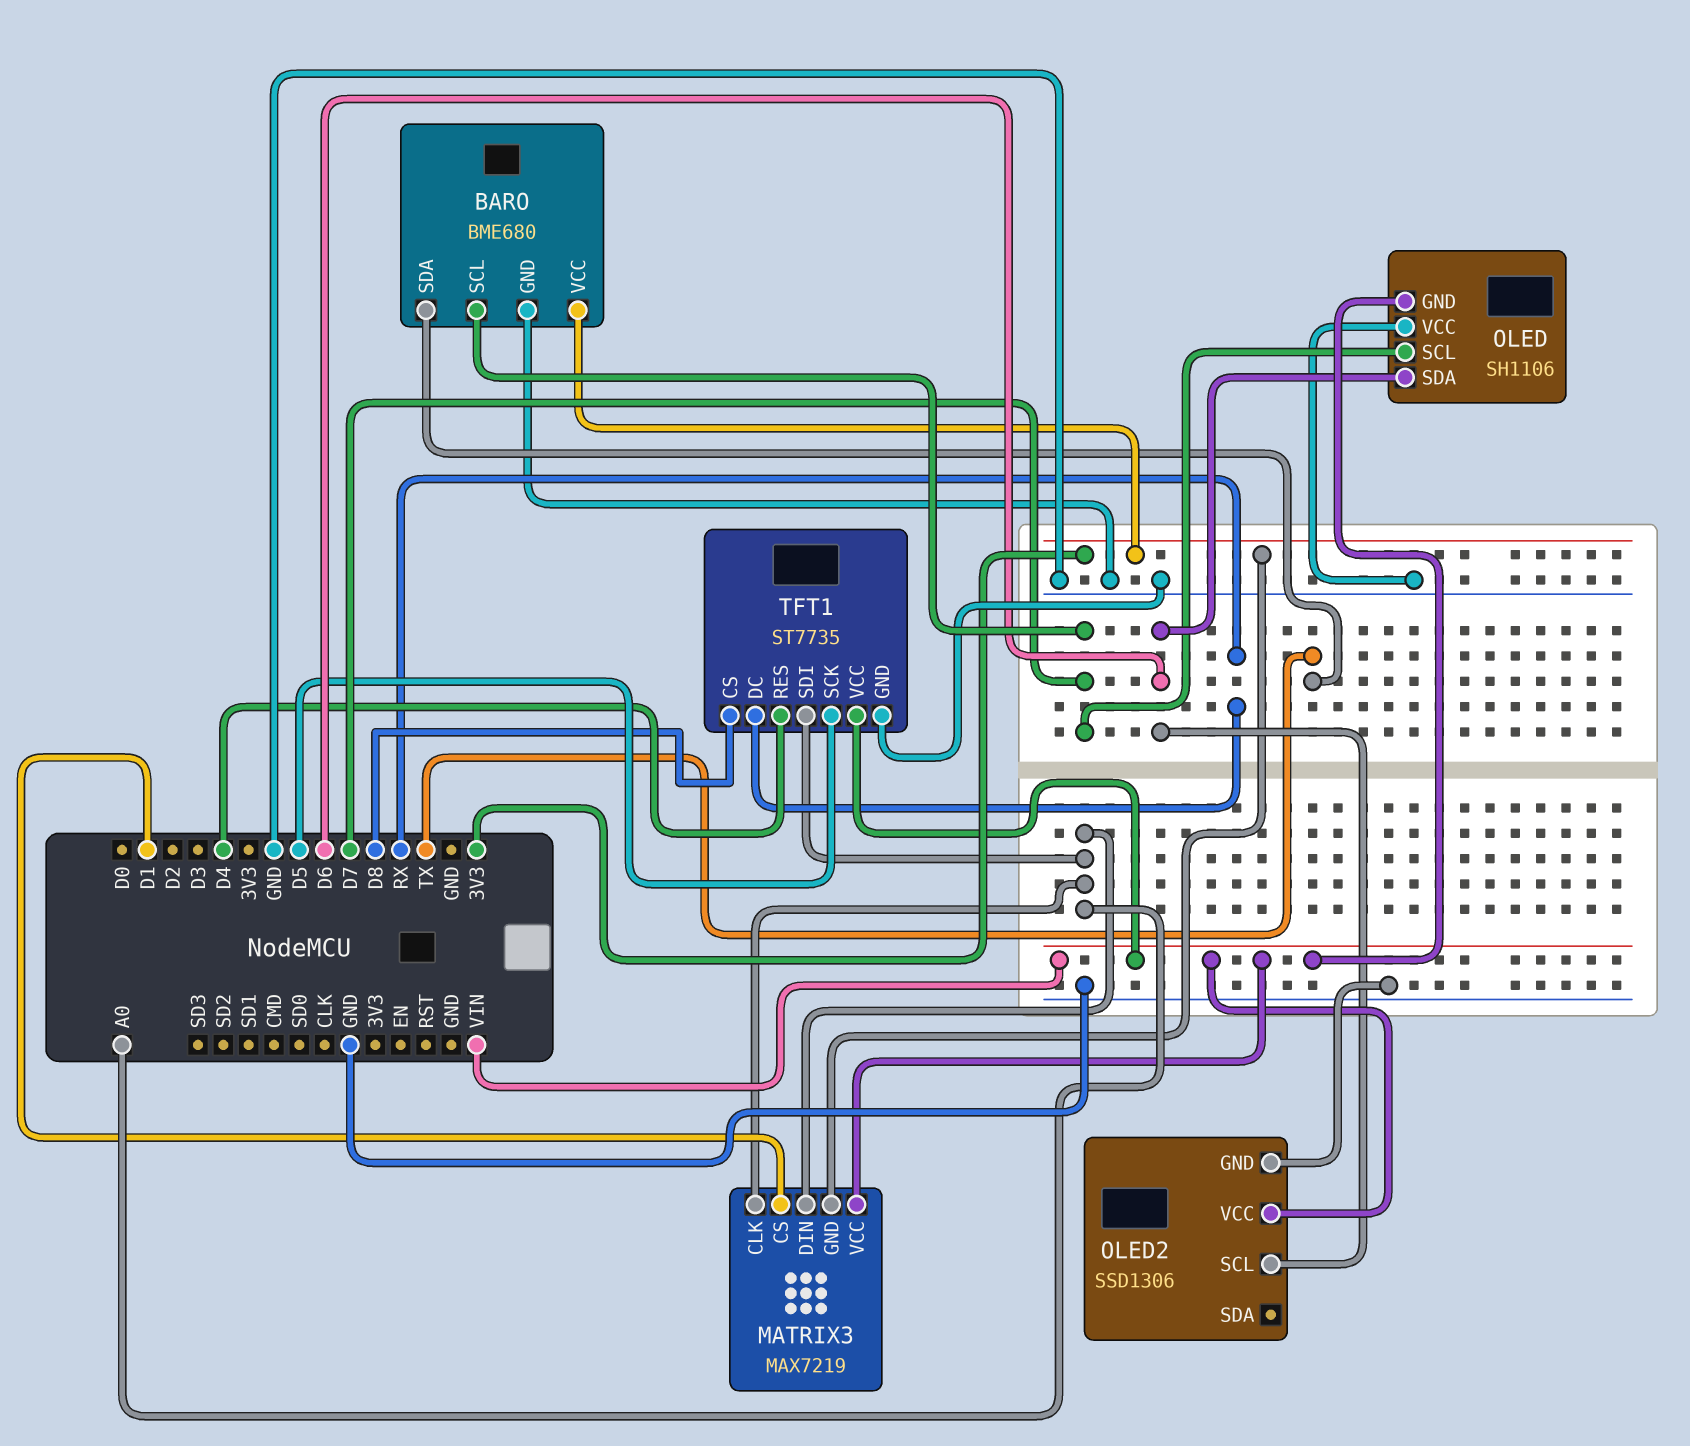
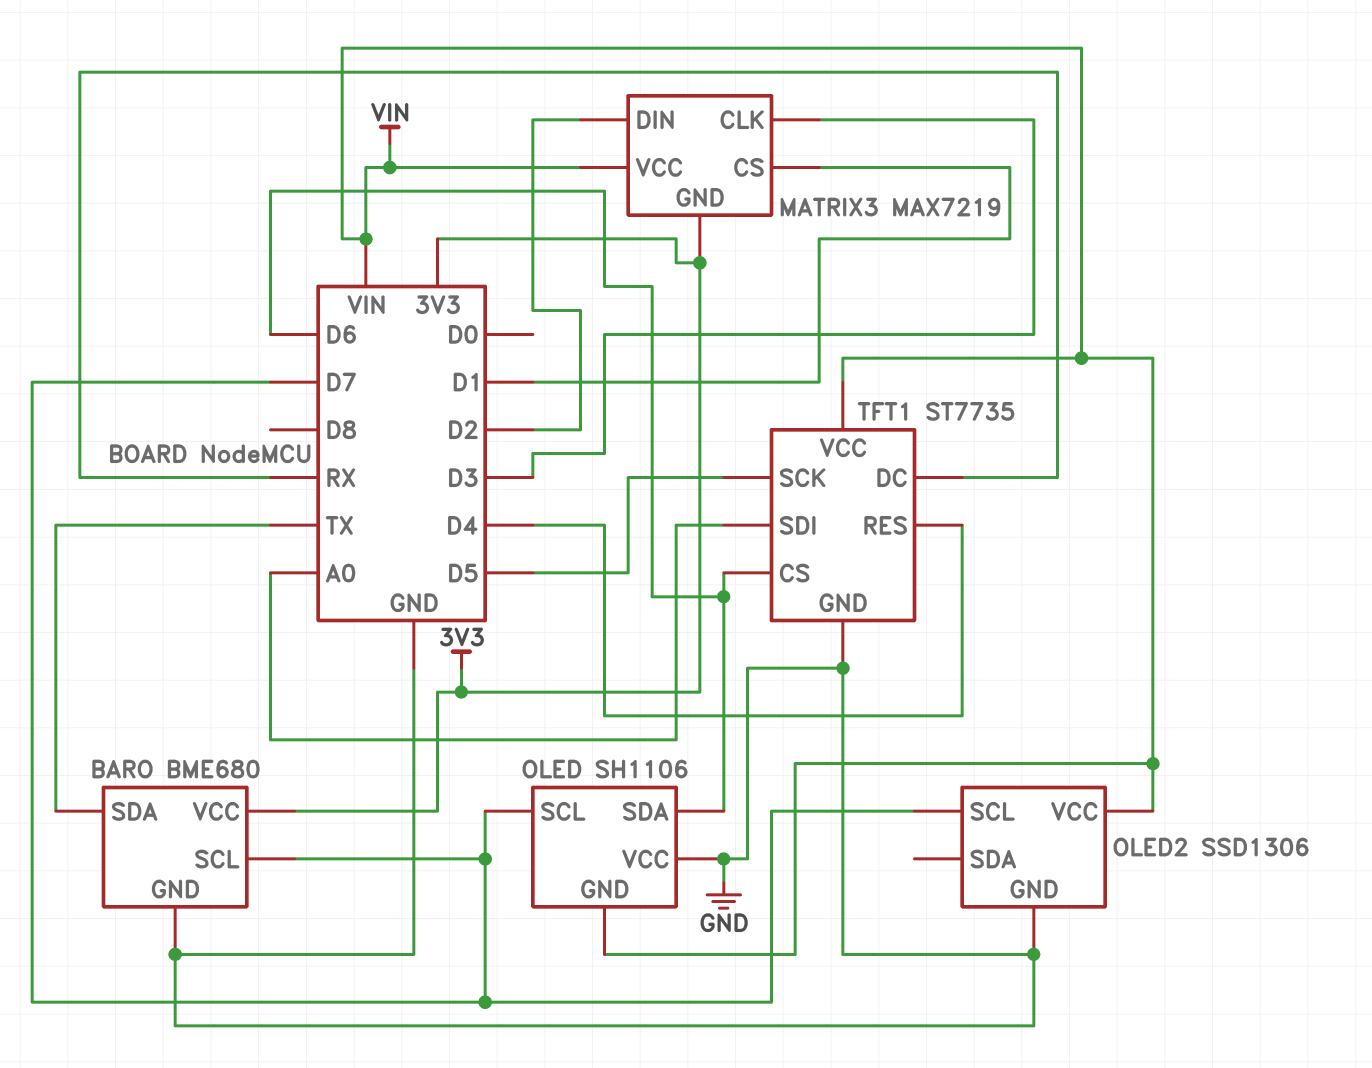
MATRIX3 pin CLK: A0 -> D3
MATRIX3 pin DIN: A0 -> D2
OLED2 pin SCL: D6 -> D7
TFT1 pin CS: D8 -> D6

